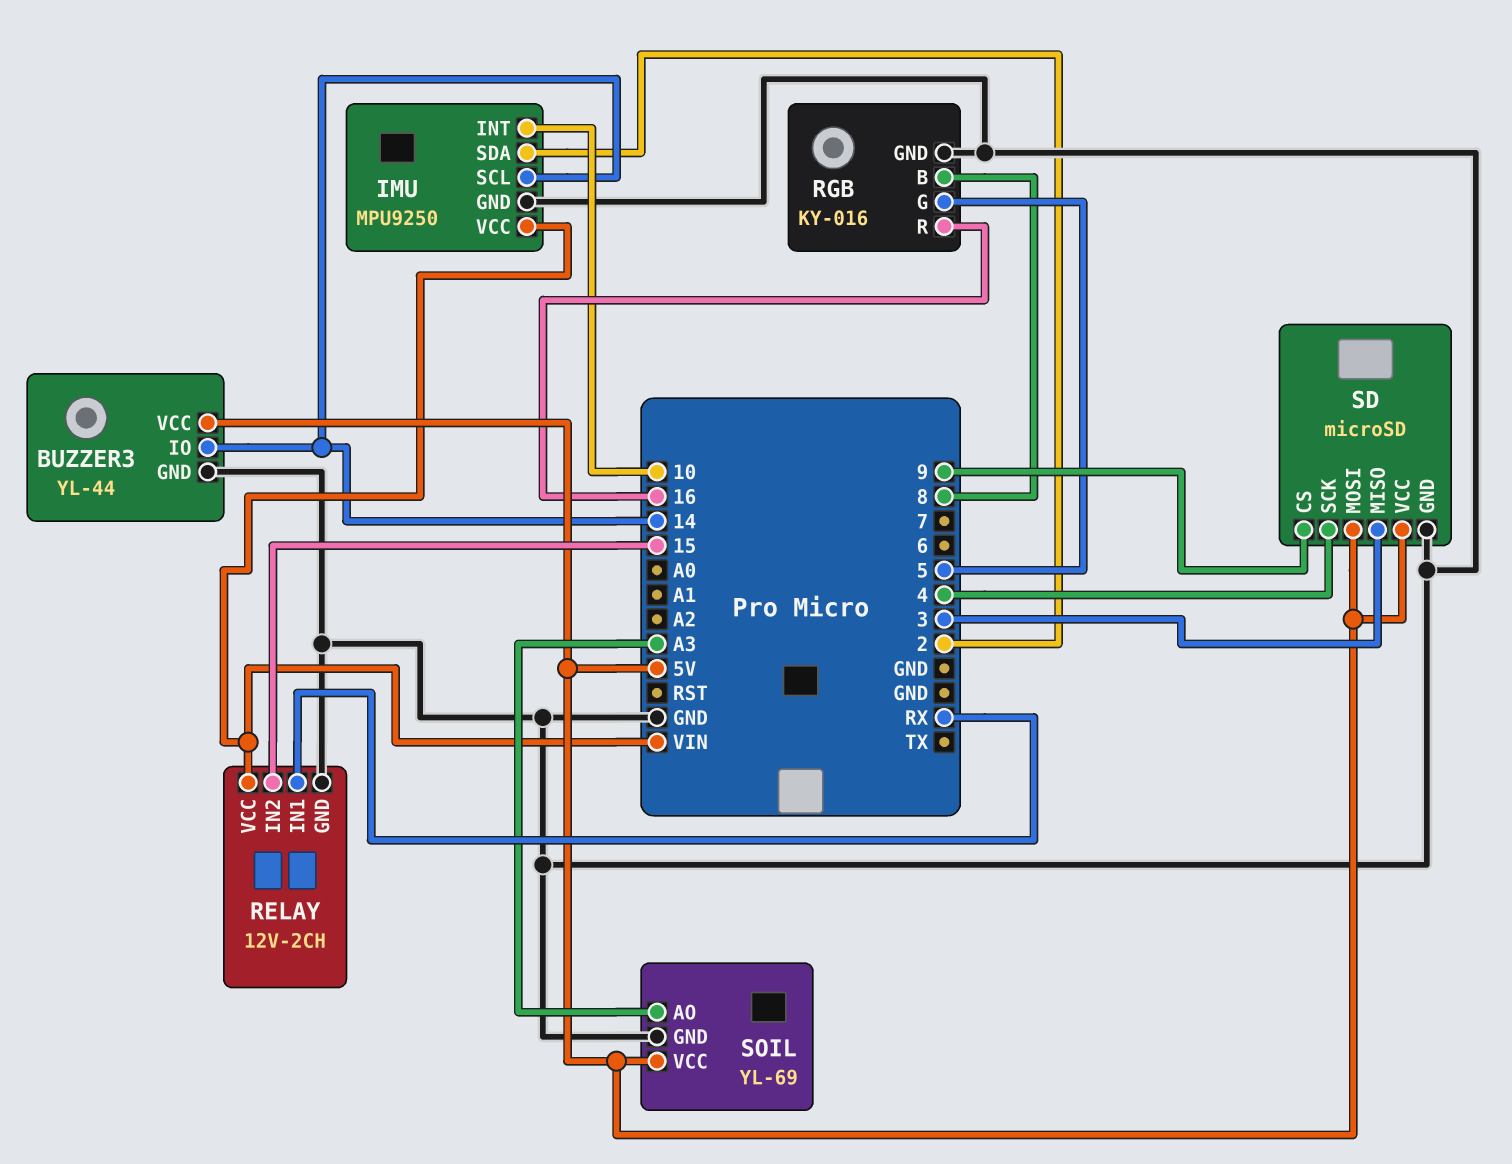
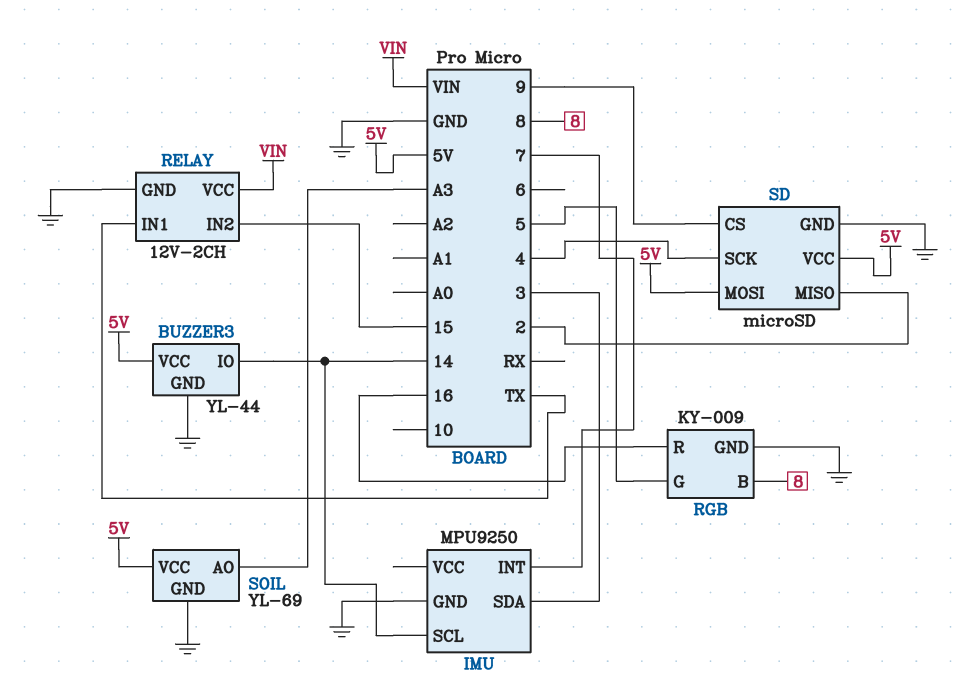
IMU pin INT: 10 -> 7
IMU pin SDA: 2 -> 3
IMU pin VCC: VIN -> none
RELAY pin IN1: RX -> TX
RGB: KY-016 -> KY-009
SD pin MISO: 3 -> 2

